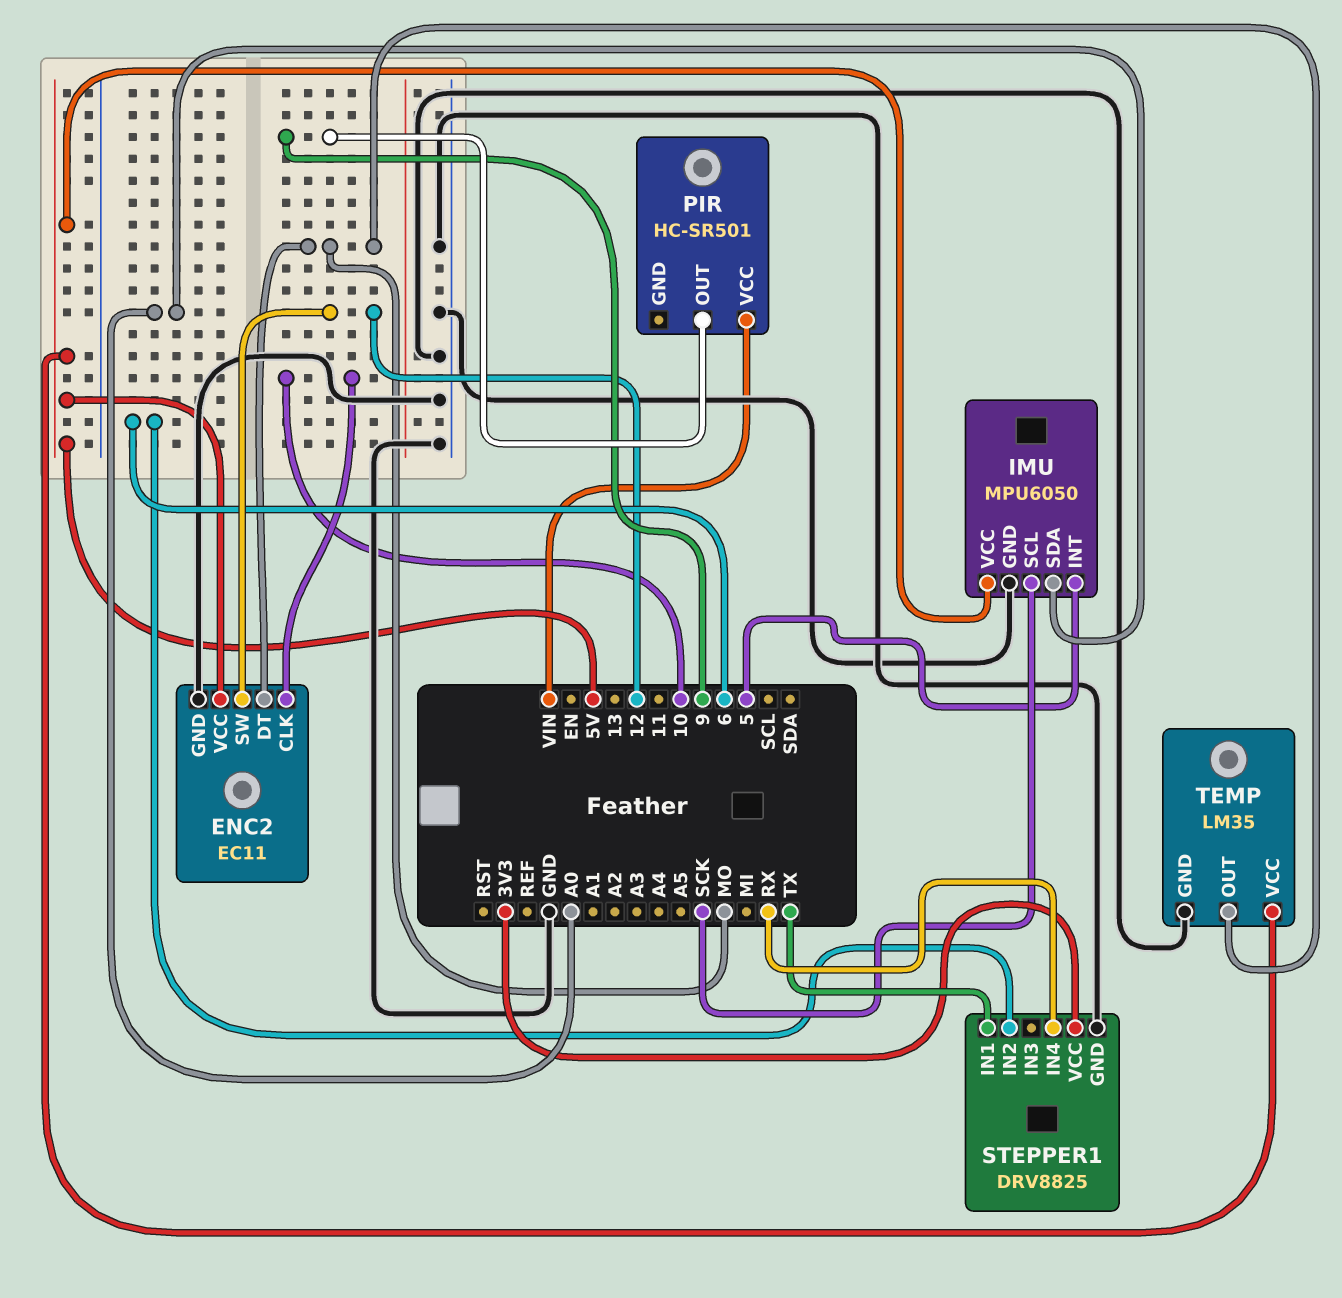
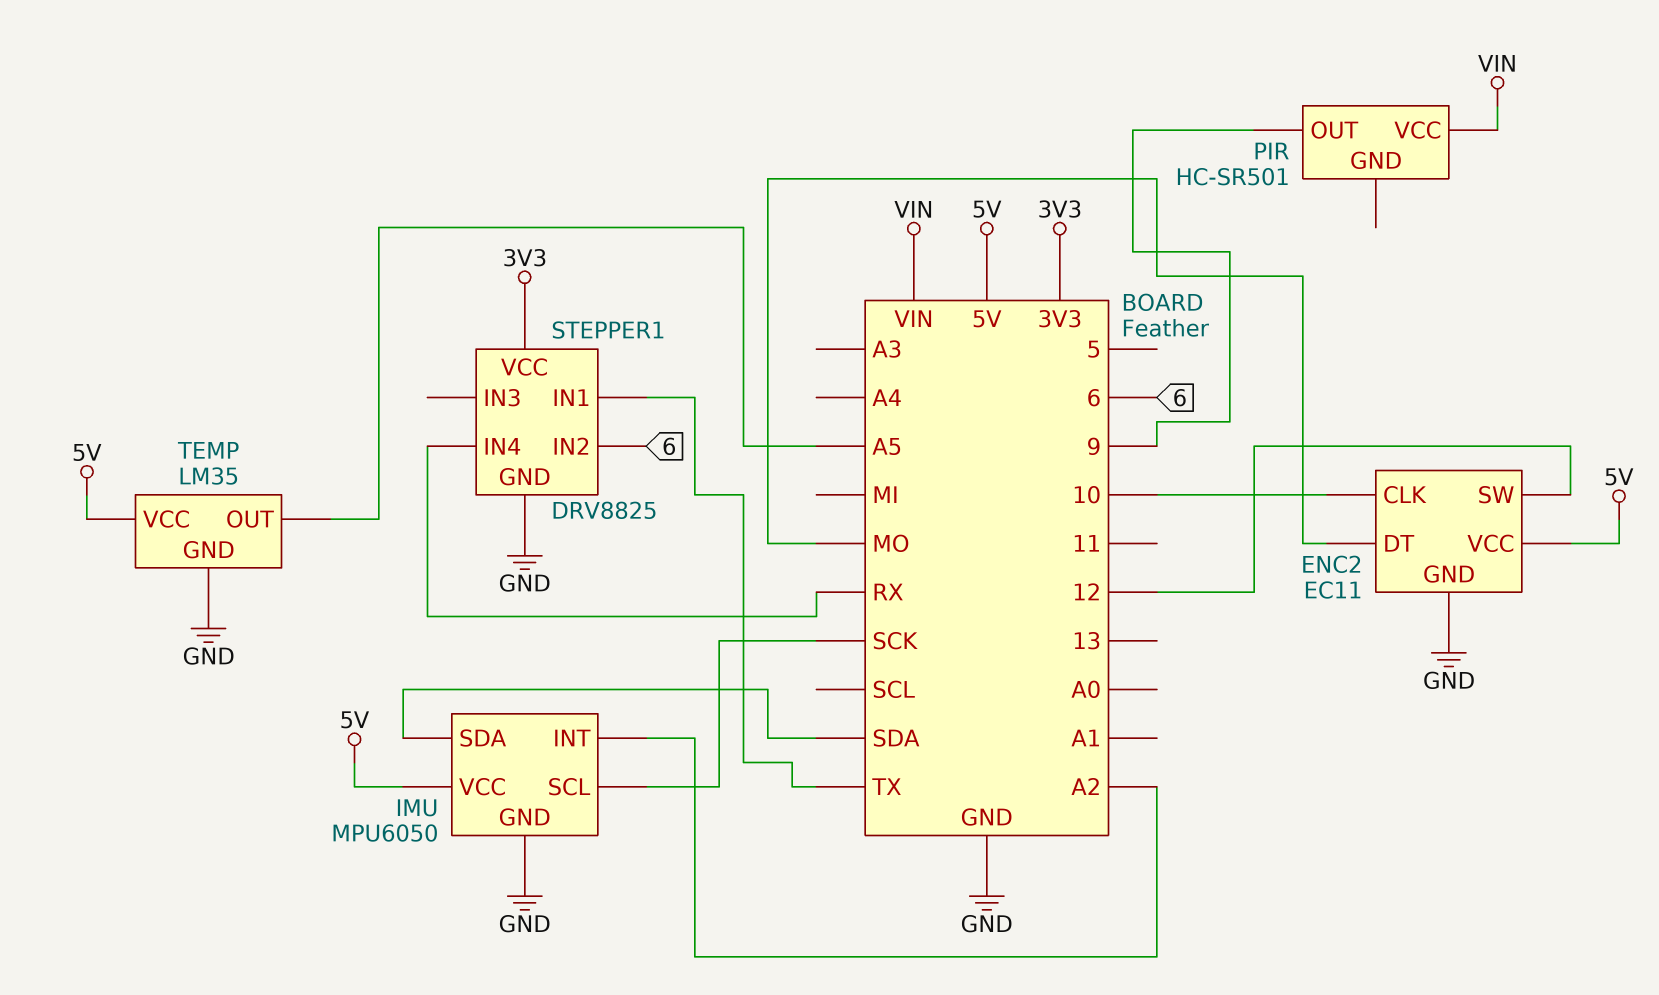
IMU pin INT: 5 -> A2
IMU pin SDA: A0 -> SDA
TEMP pin OUT: MO -> A5

